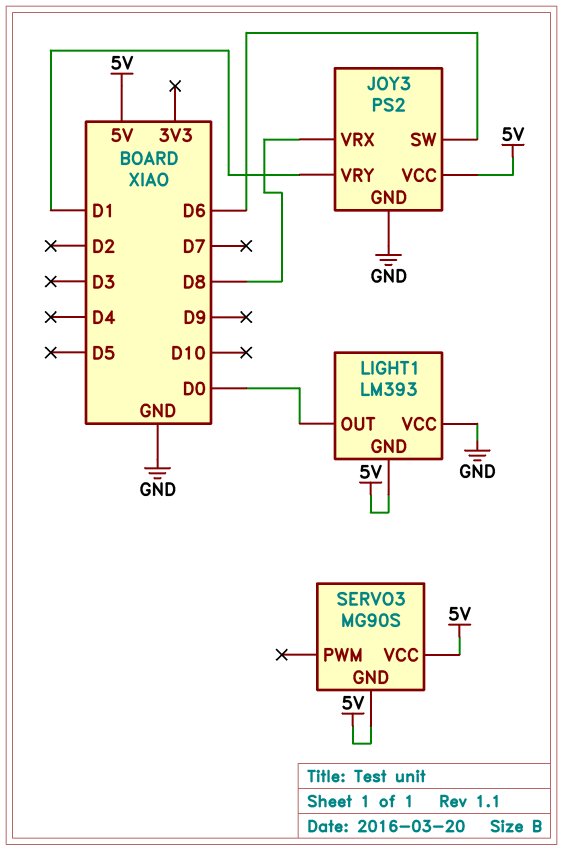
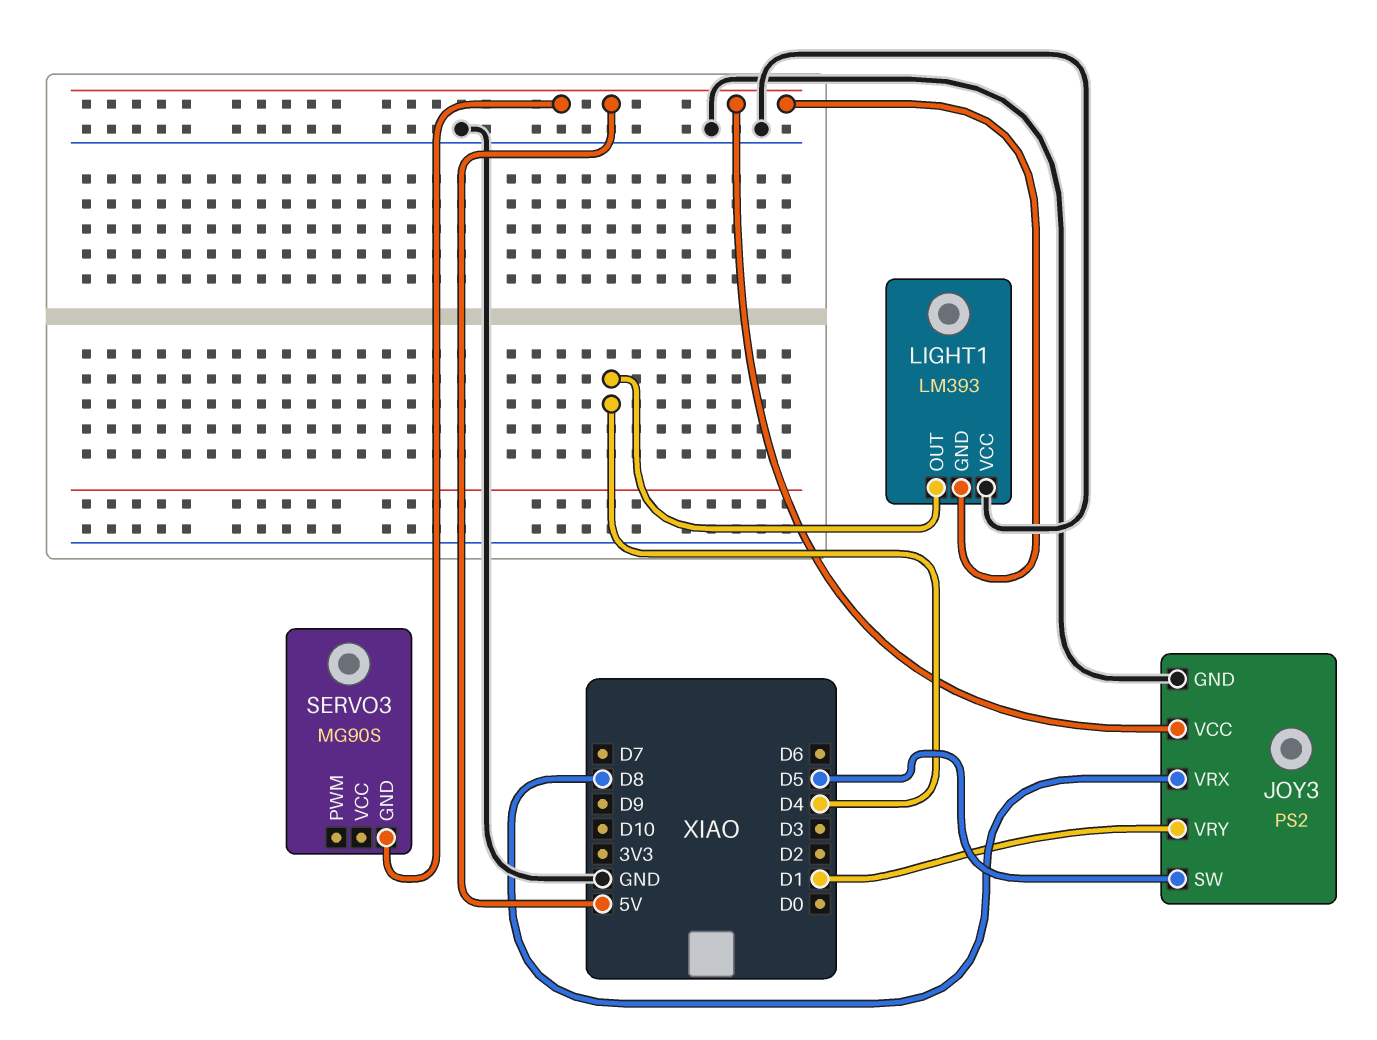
JOY3 pin SW: D6 -> D5
LIGHT1 pin OUT: D0 -> D4
SERVO3 pin VCC: 5V -> none

